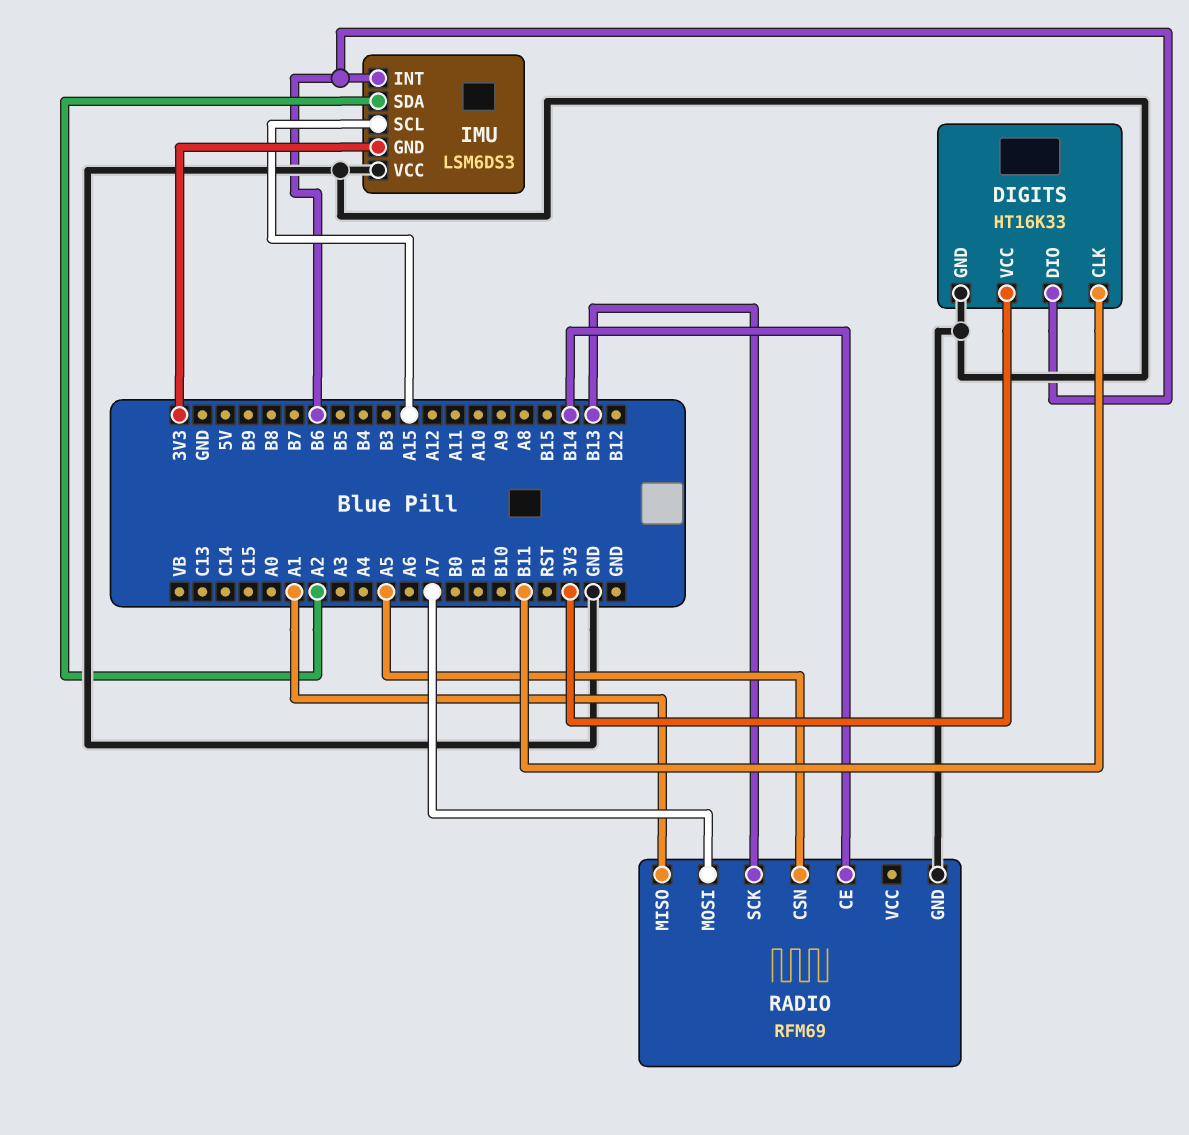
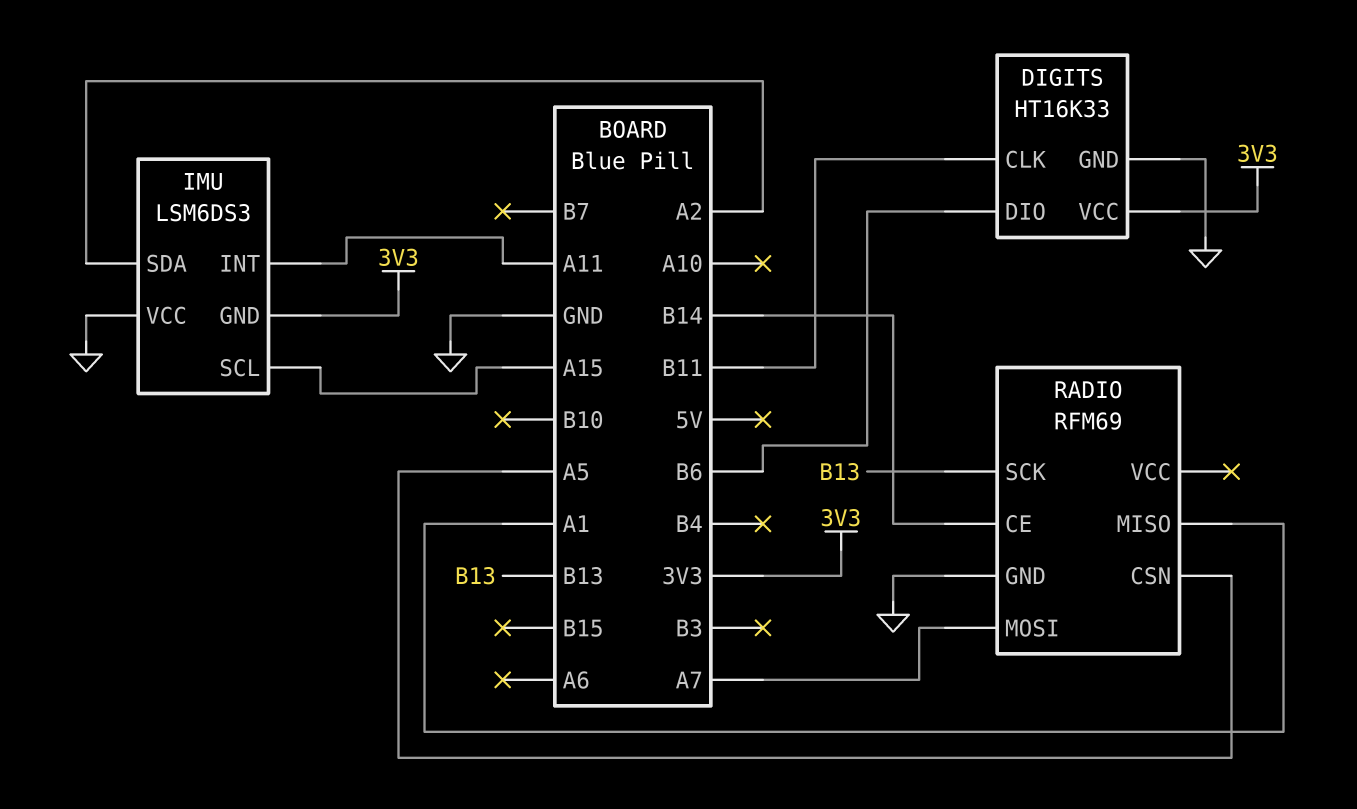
IMU pin INT: B6 -> A11

